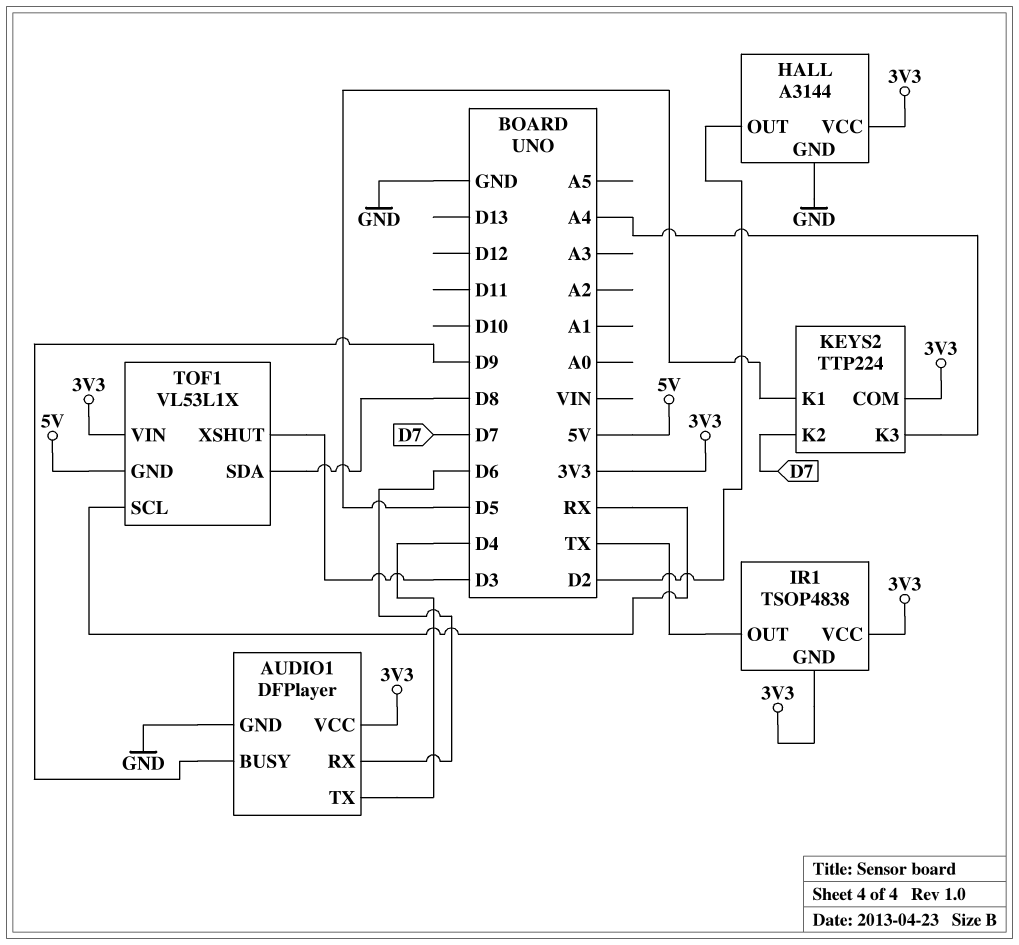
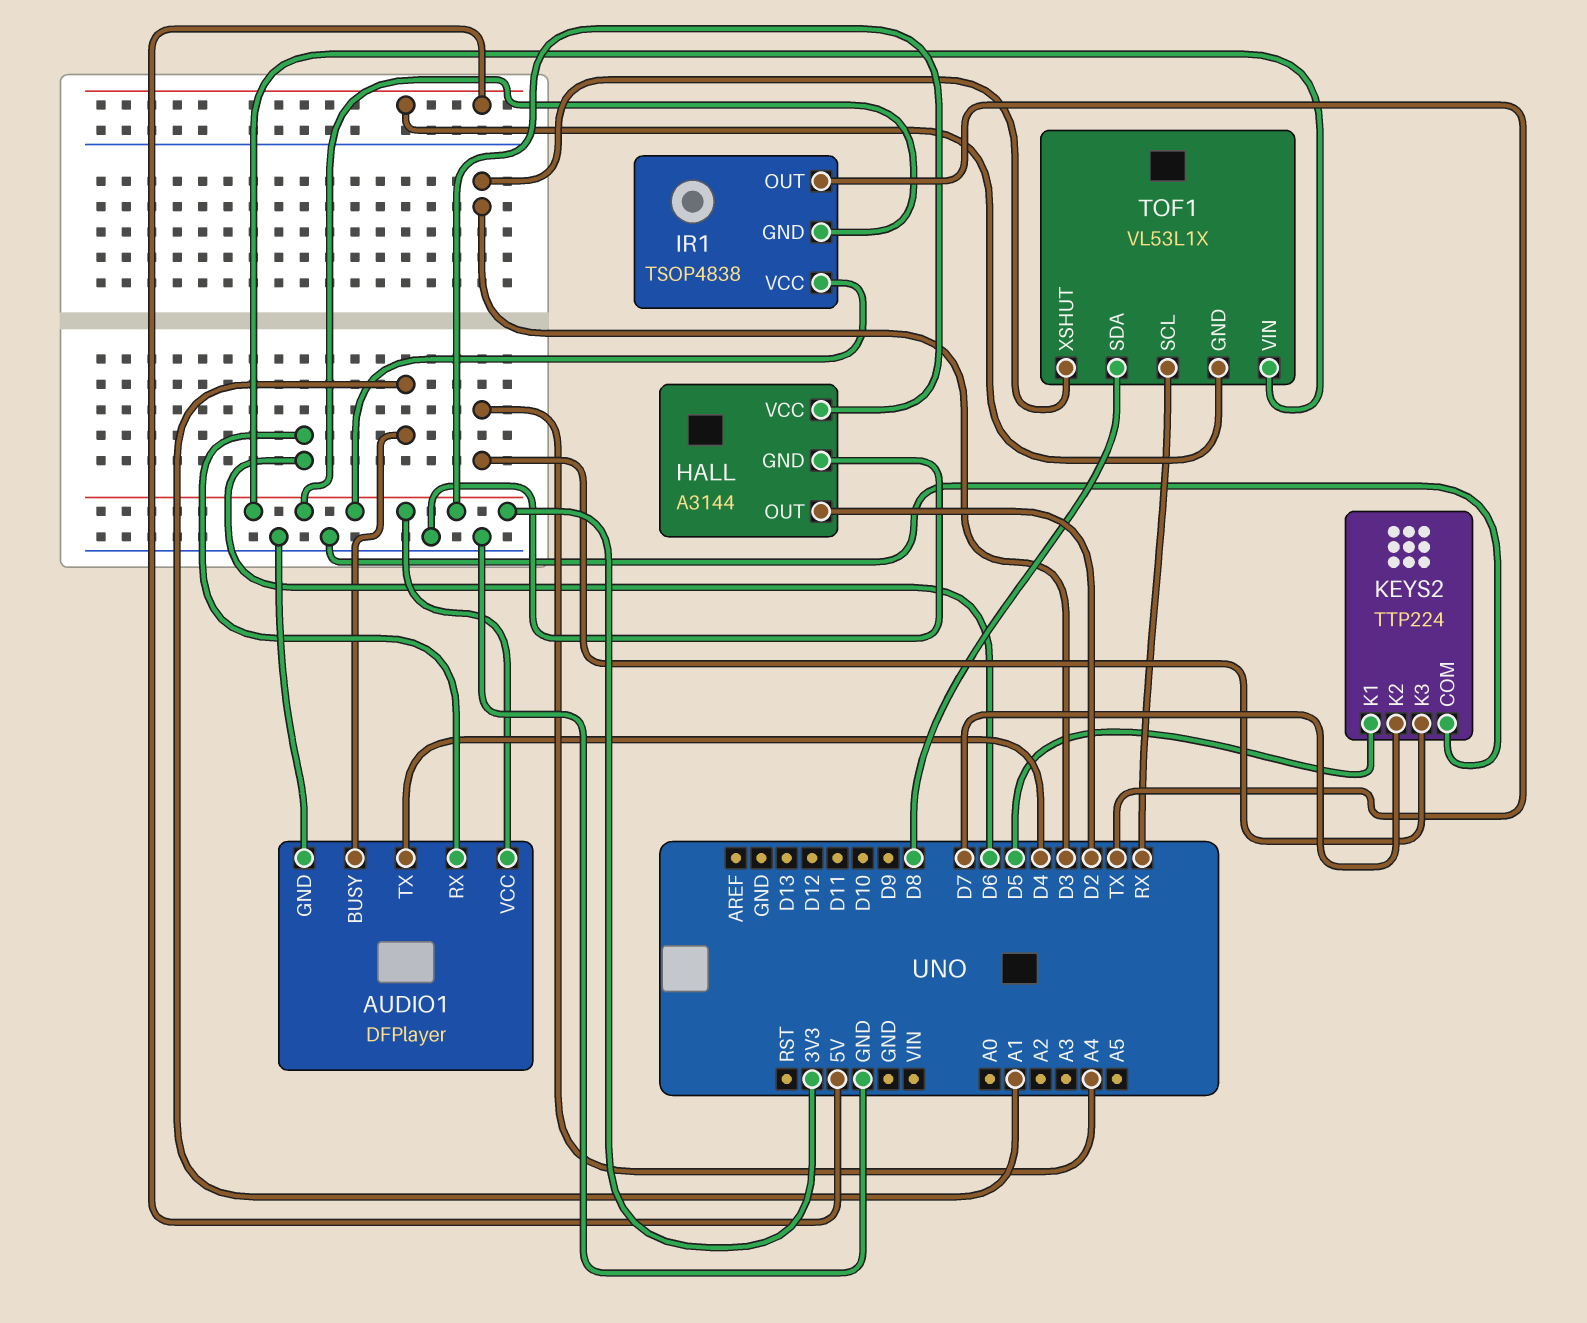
AUDIO1 pin BUSY: D9 -> A1
KEYS2 pin COM: 3V3 -> GND

